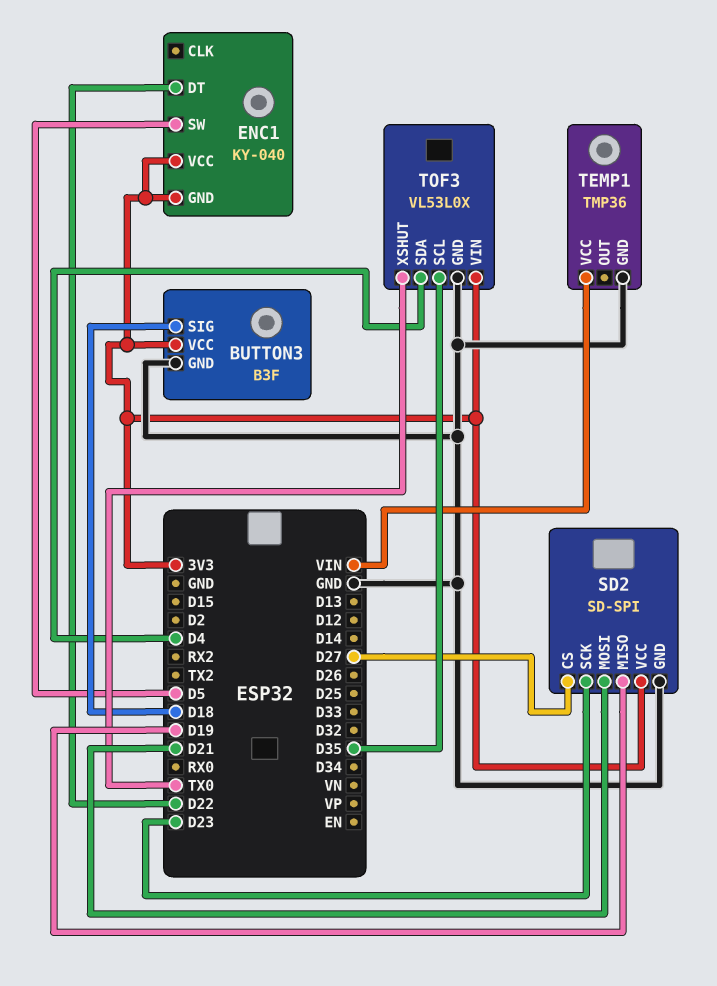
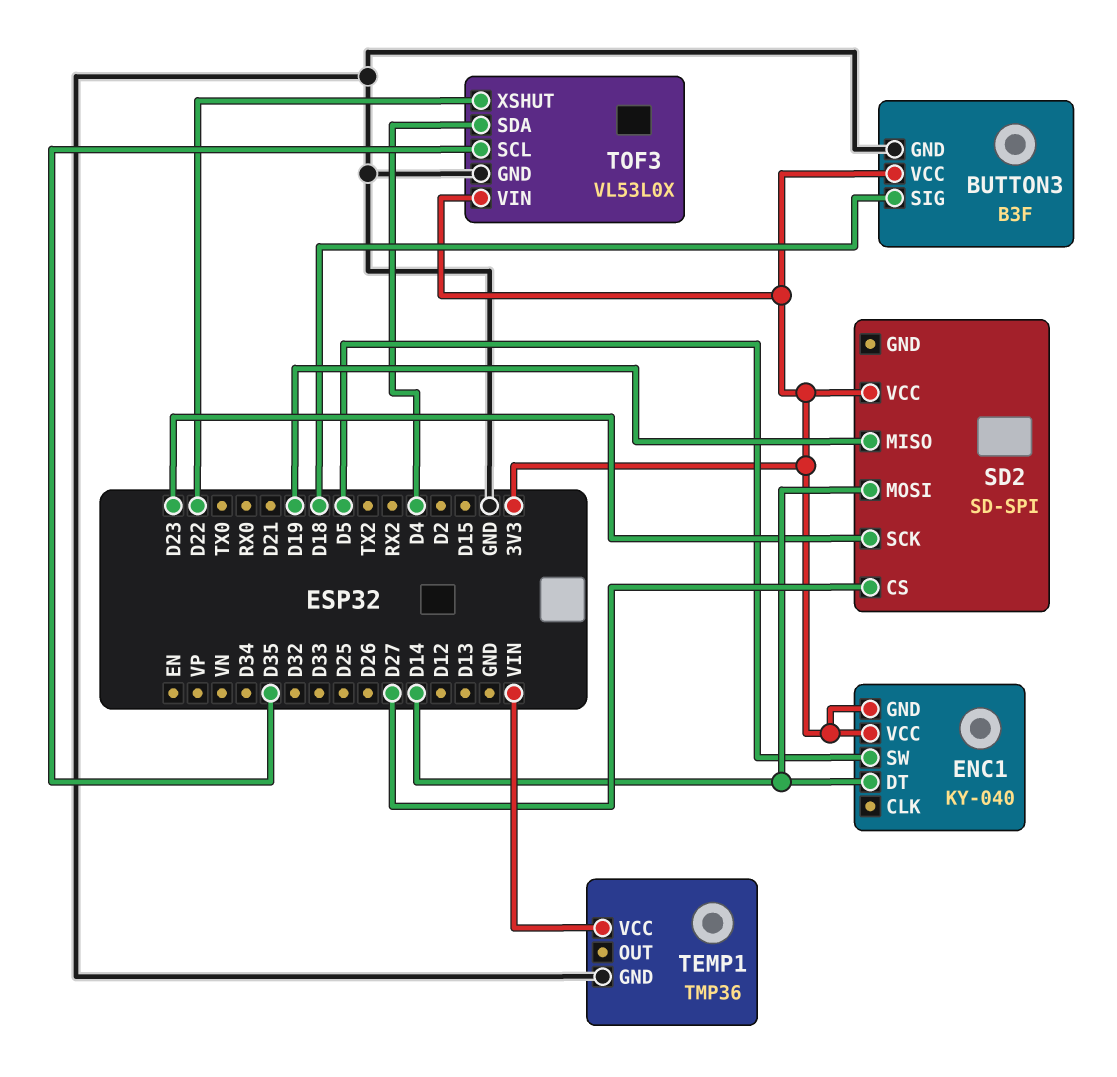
ENC1 pin DT: D22 -> D14
SD2 pin GND: GND -> none
SD2 pin MOSI: D21 -> D14
TOF3 pin XSHUT: TX0 -> D22

